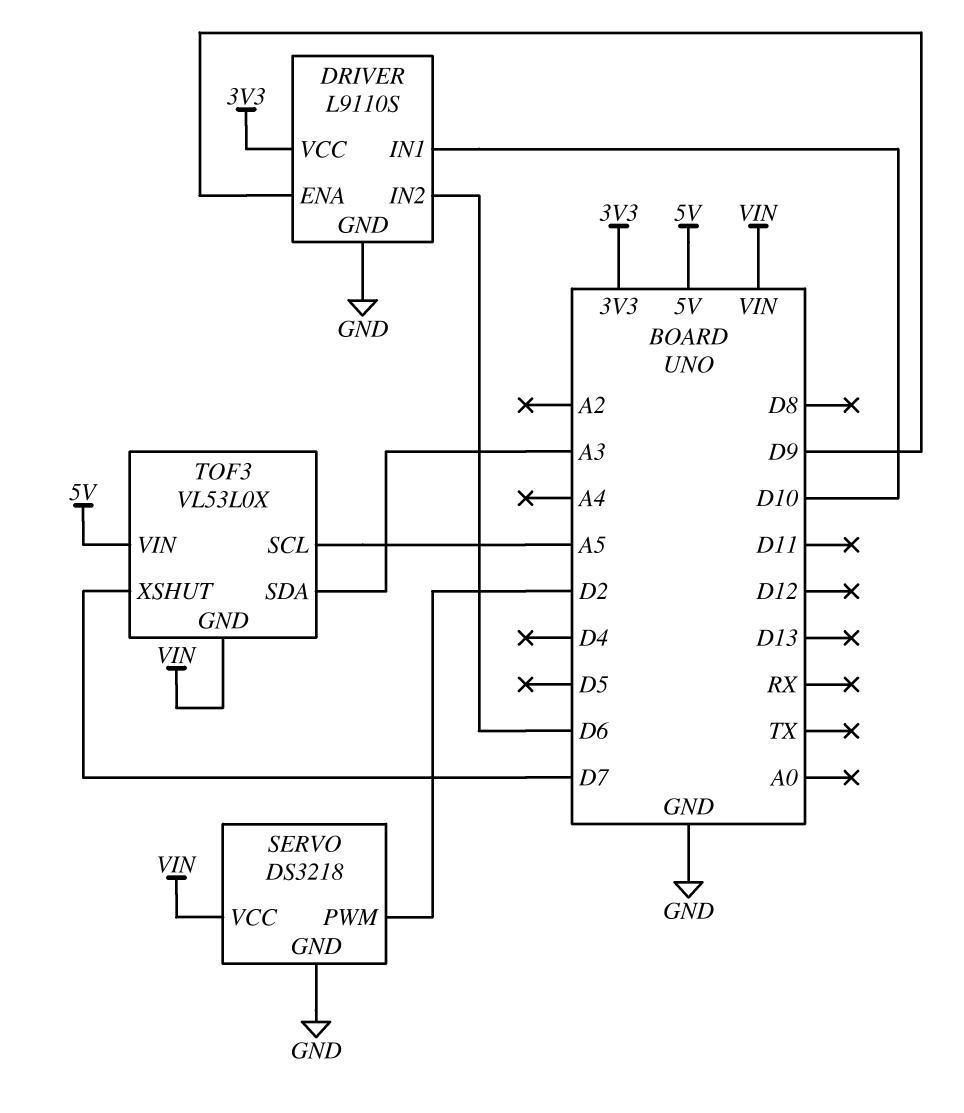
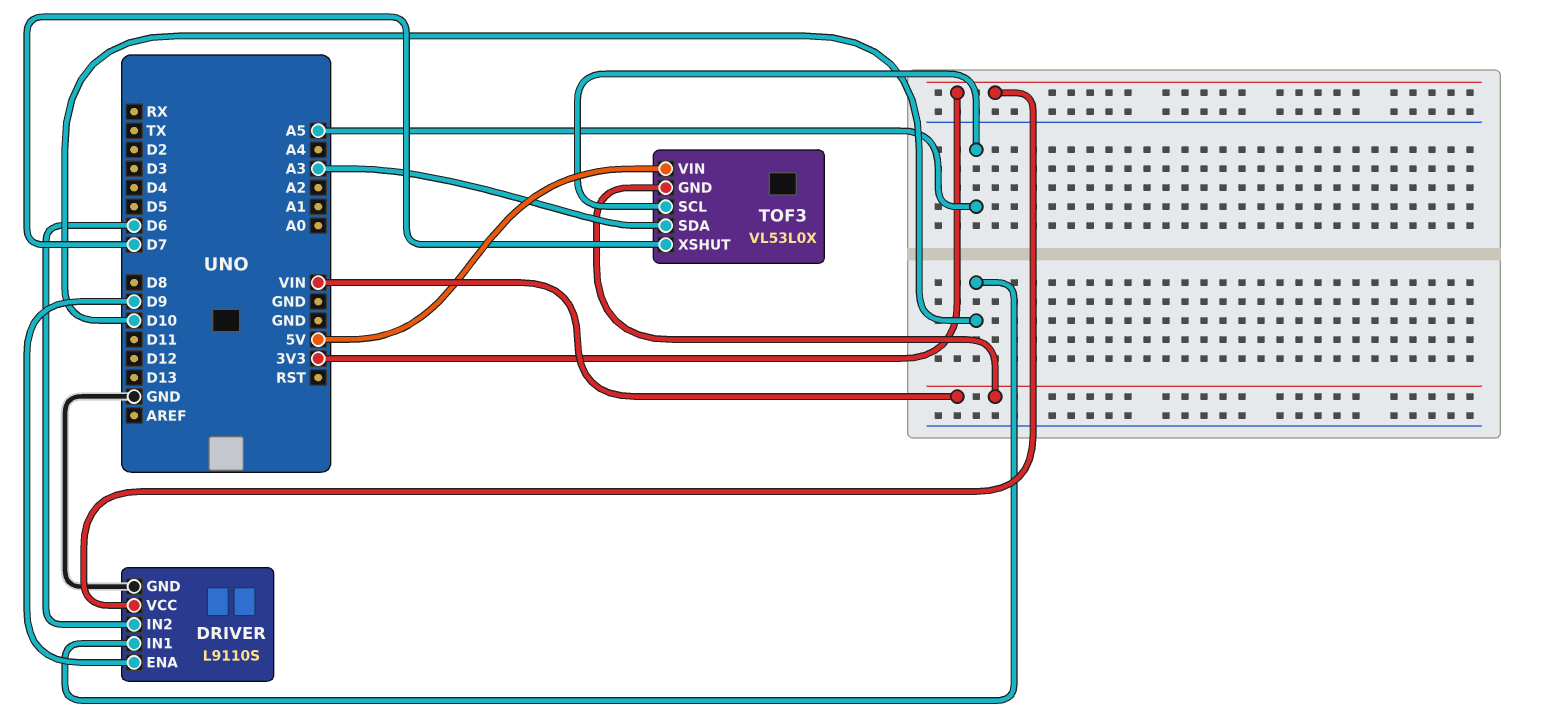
SERVO: DS3218 -> none
SERVO pin GND: GND -> none
SERVO pin PWM: D2 -> none
SERVO pin VCC: VIN -> none

